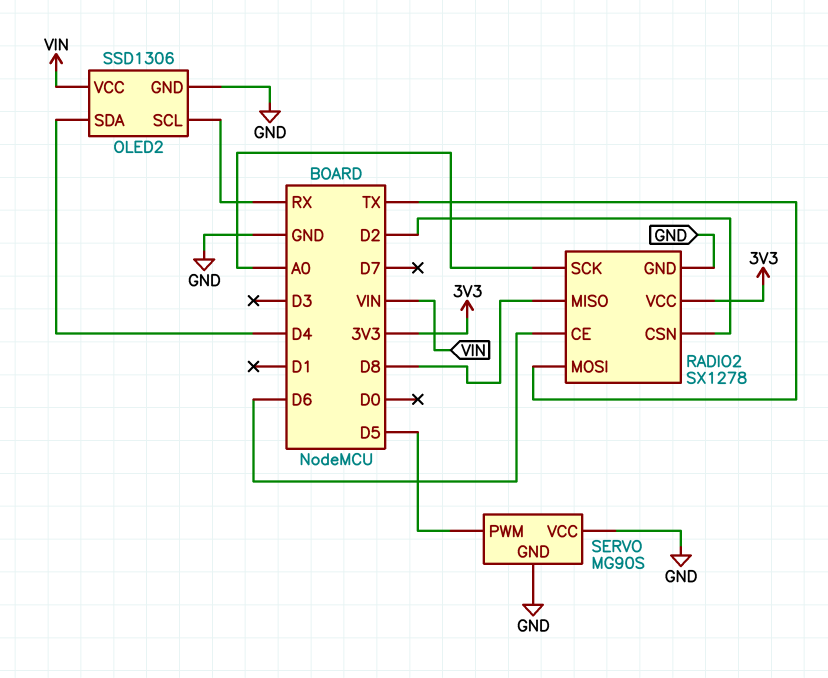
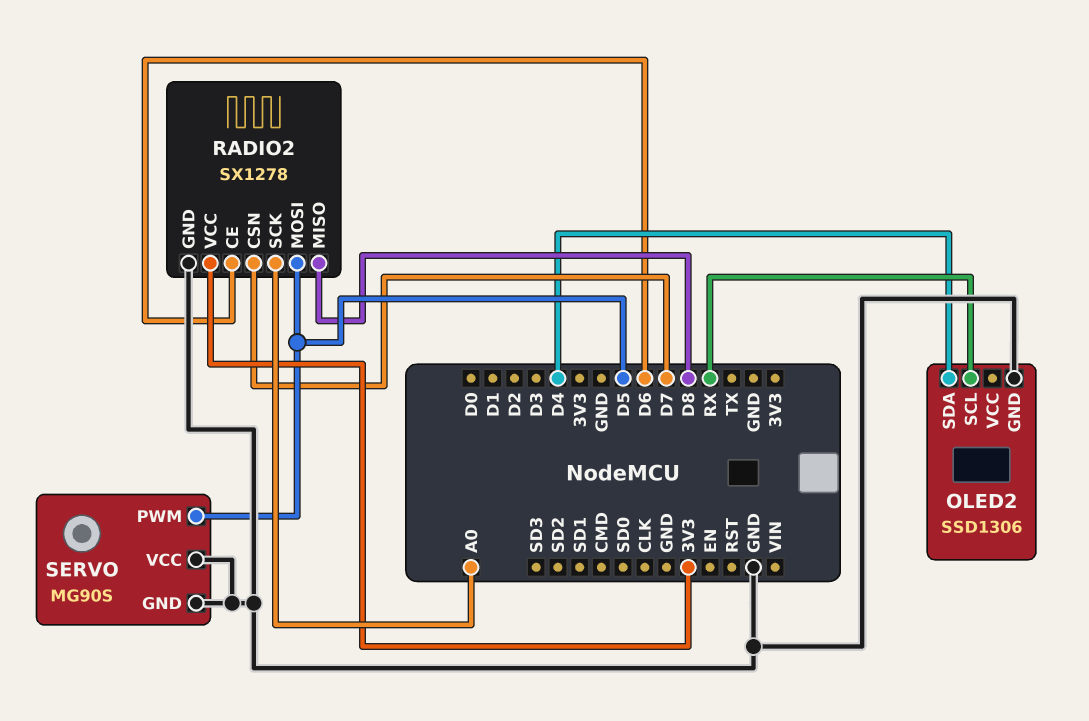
OLED2 pin VCC: VIN -> none
RADIO2 pin CSN: D2 -> D7
RADIO2 pin MOSI: TX -> D5

